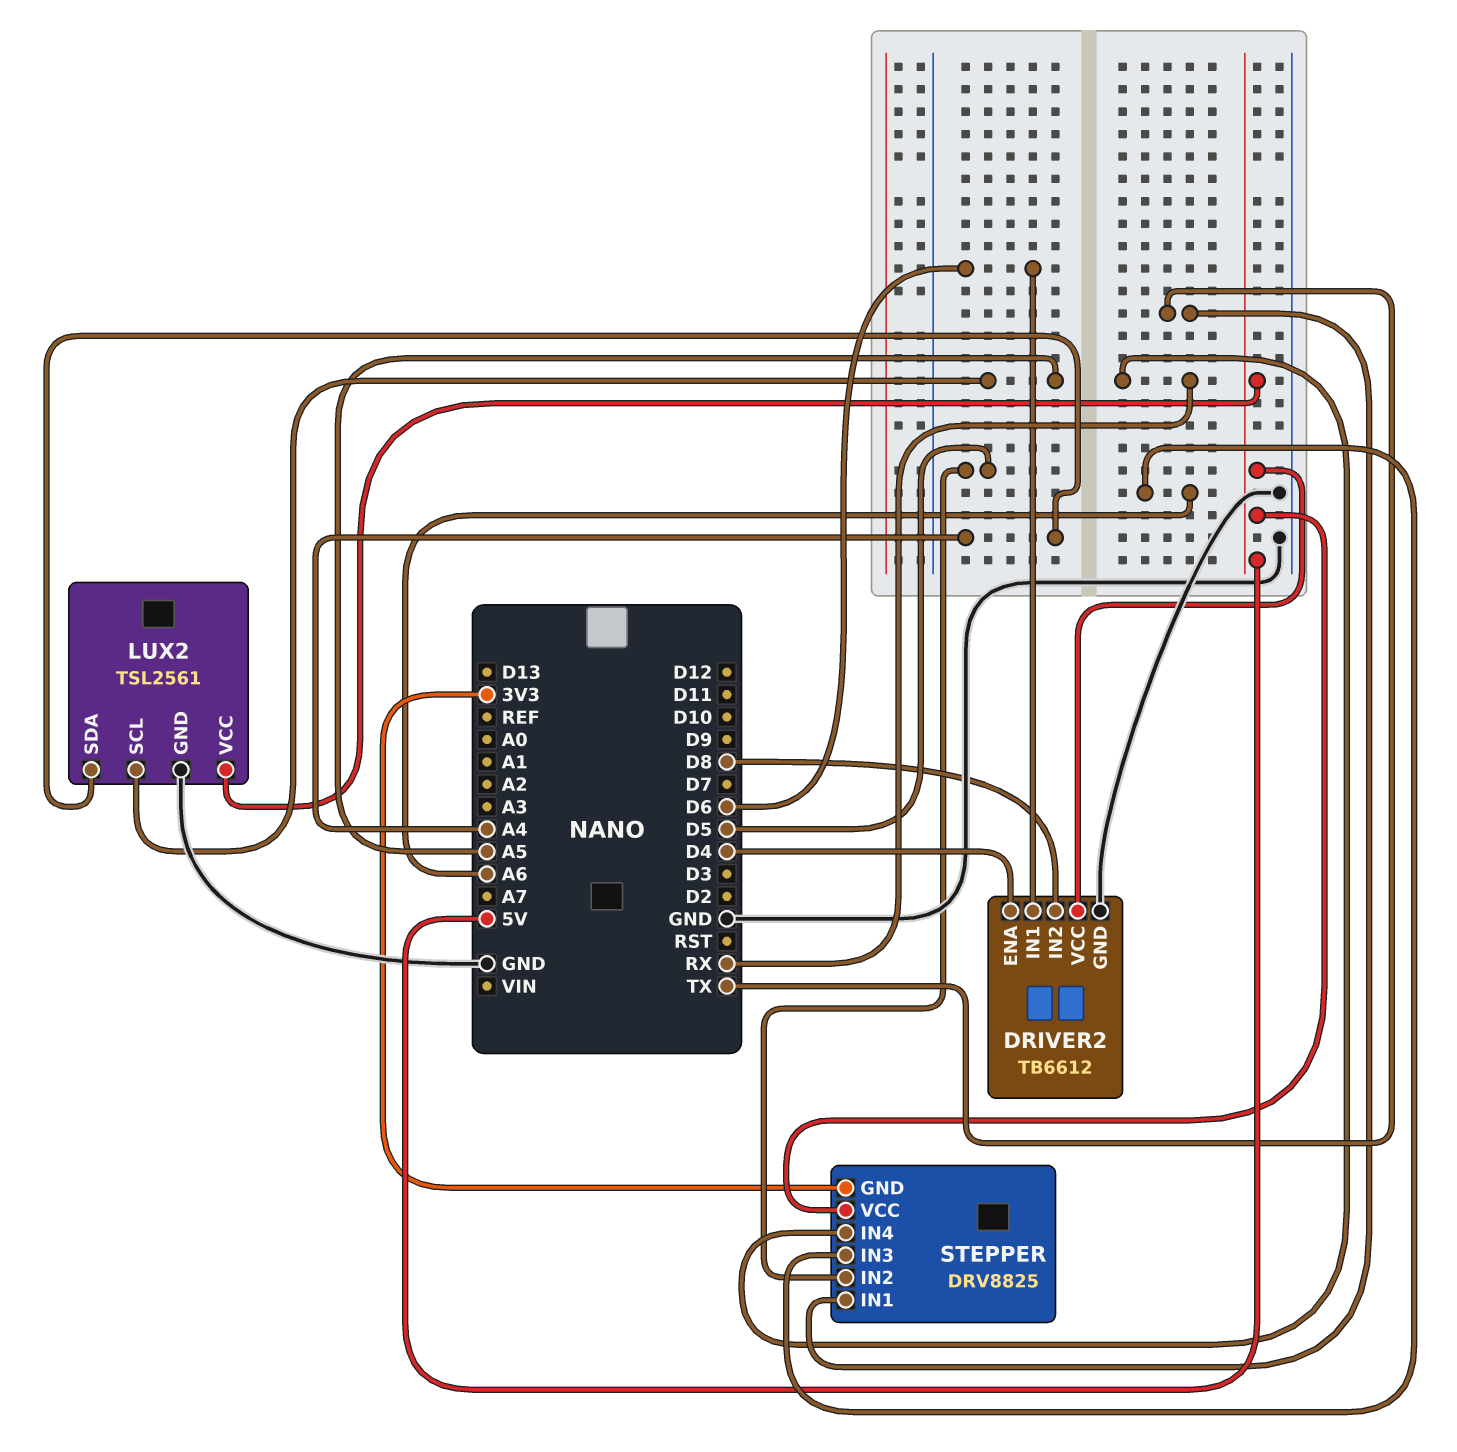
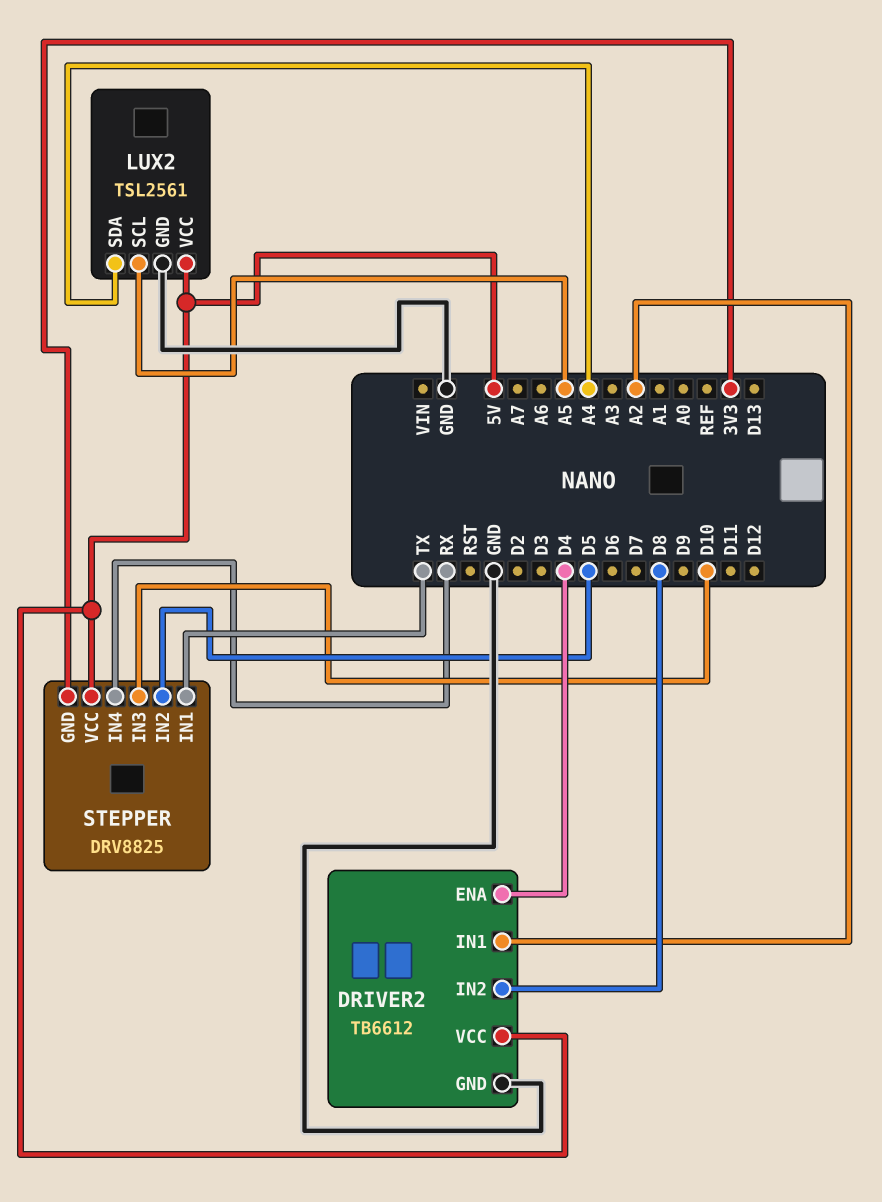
DRIVER2 pin IN1: D6 -> A2
STEPPER pin IN3: A6 -> D10

